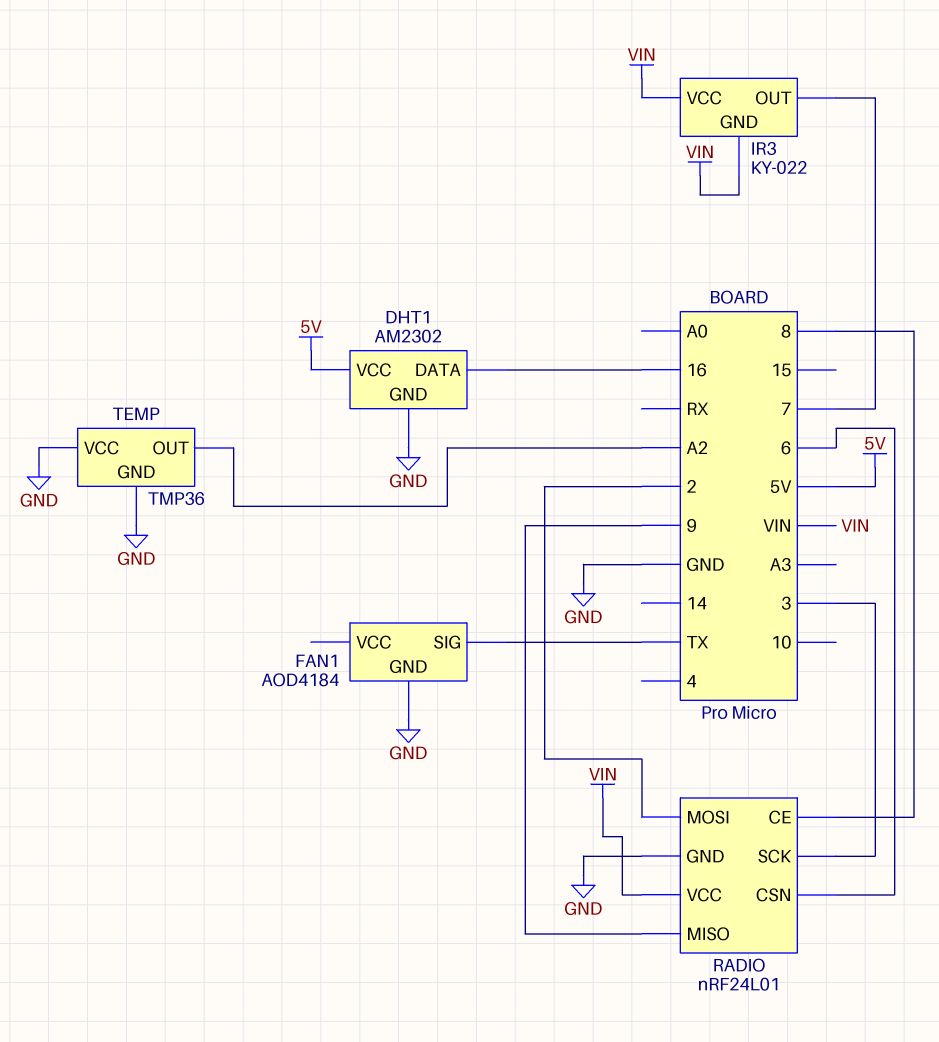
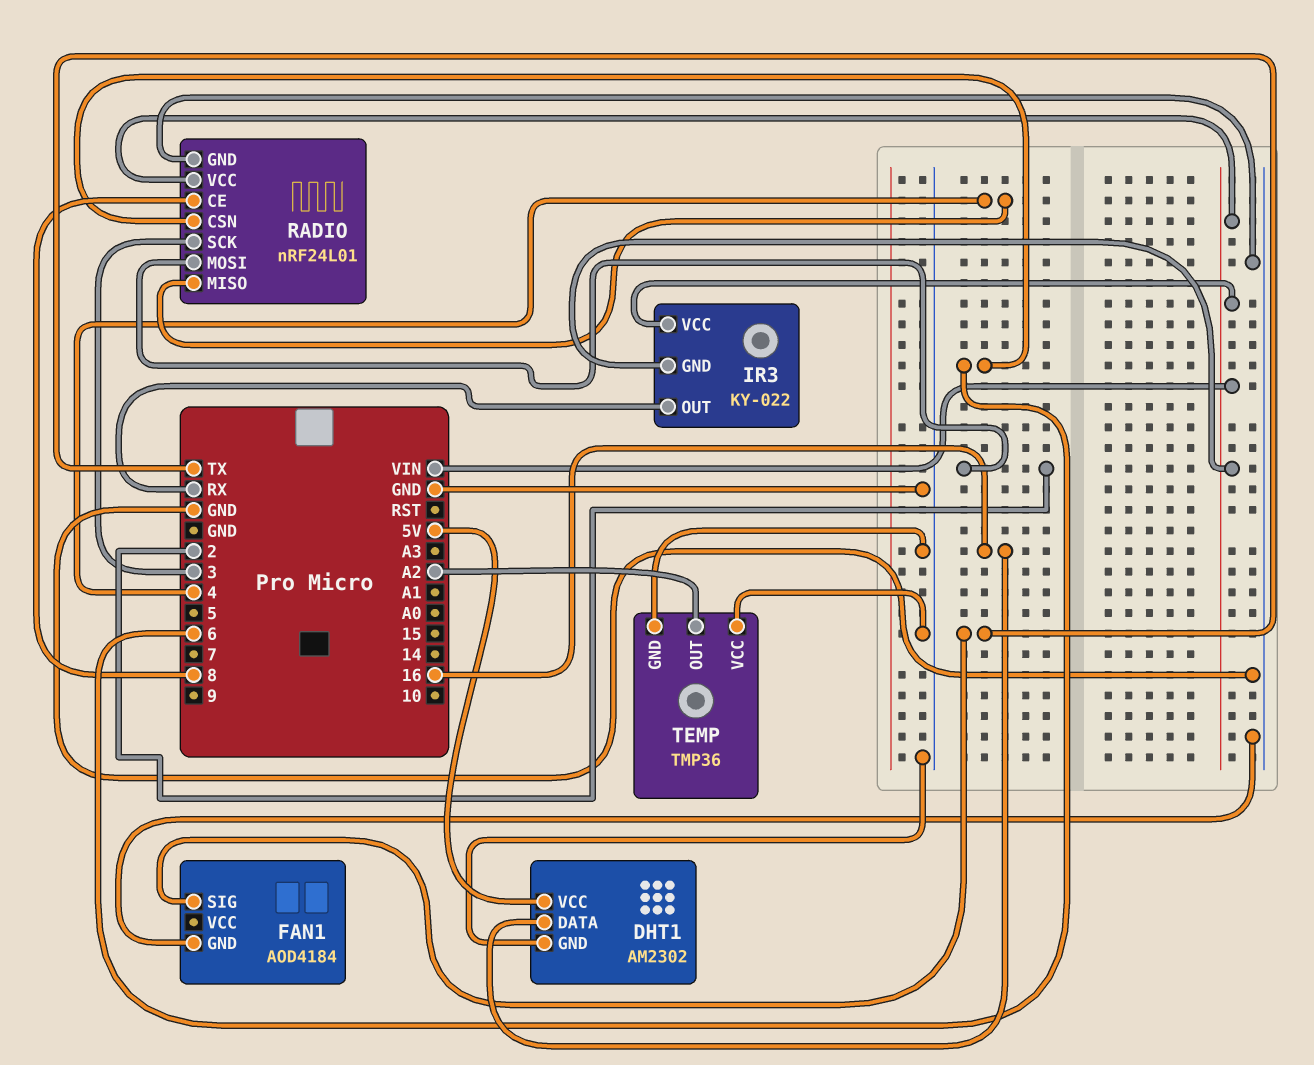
IR3 pin OUT: 7 -> RX
RADIO pin MISO: 9 -> 4

